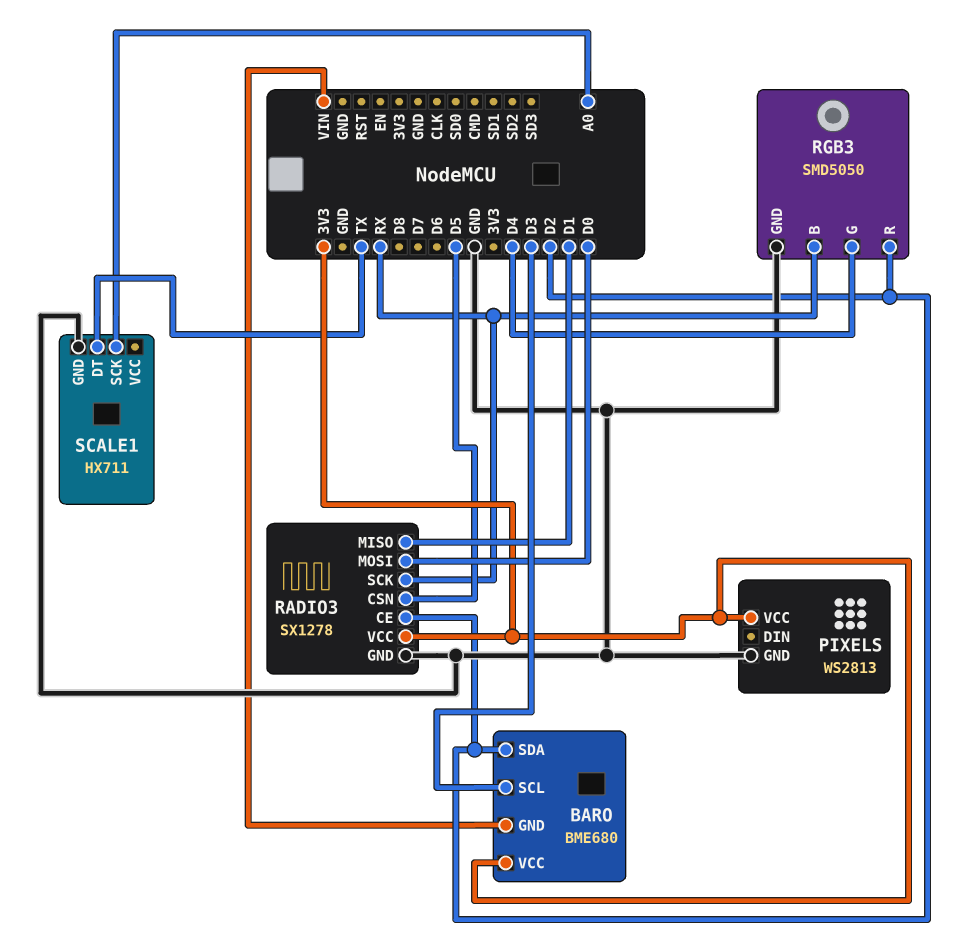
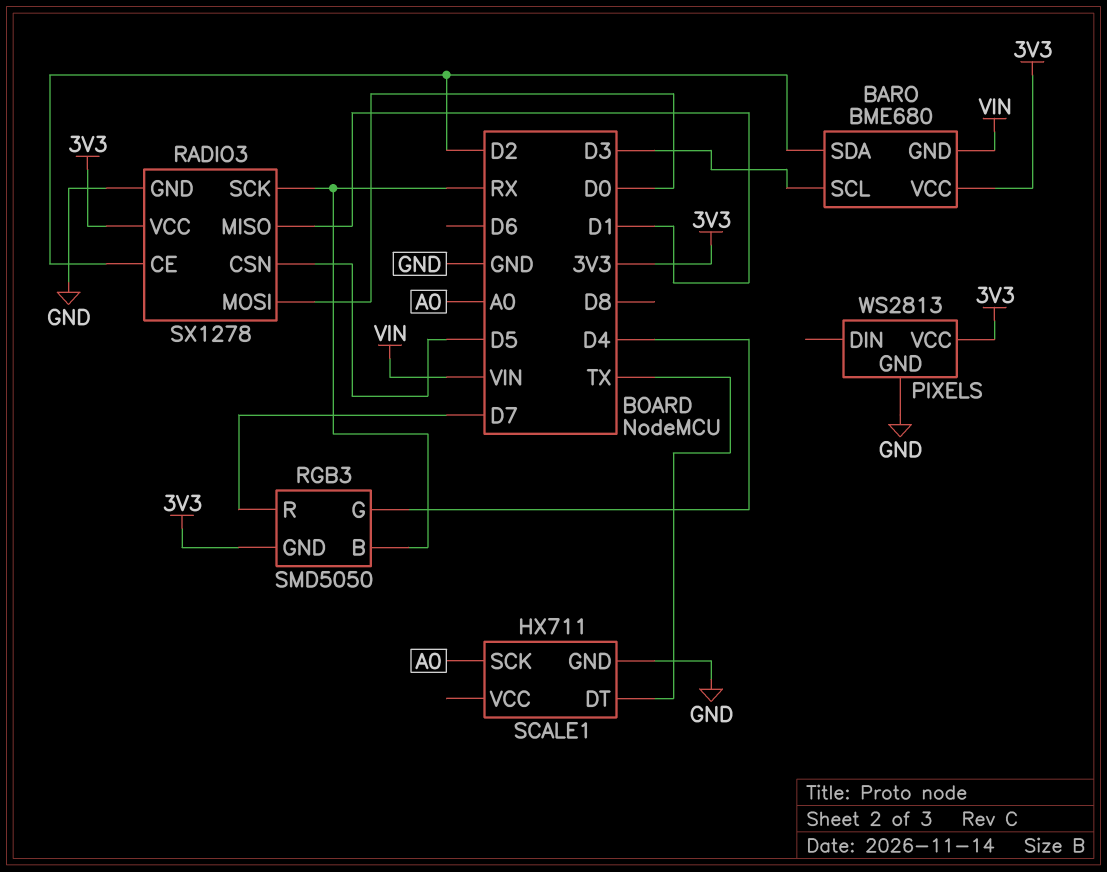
RGB3 pin GND: GND -> 3V3
RGB3 pin R: D2 -> D7

